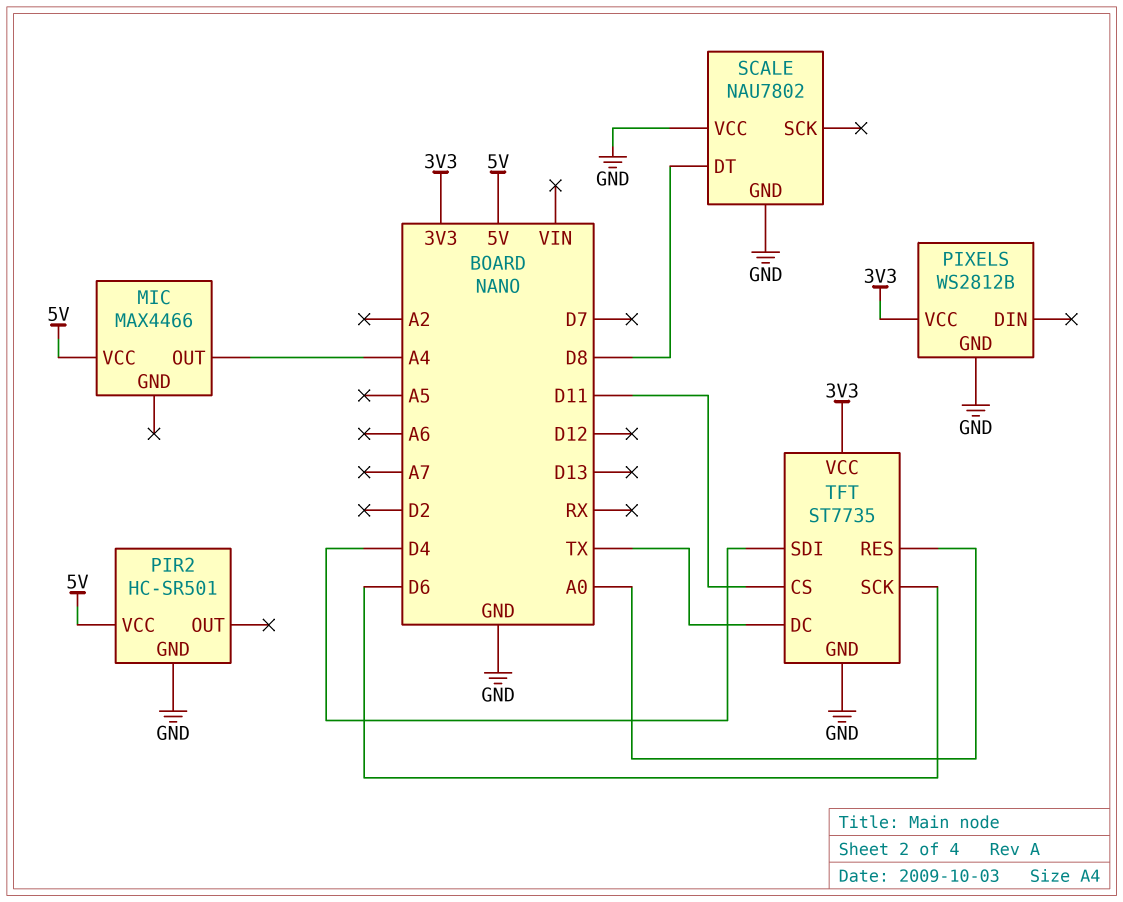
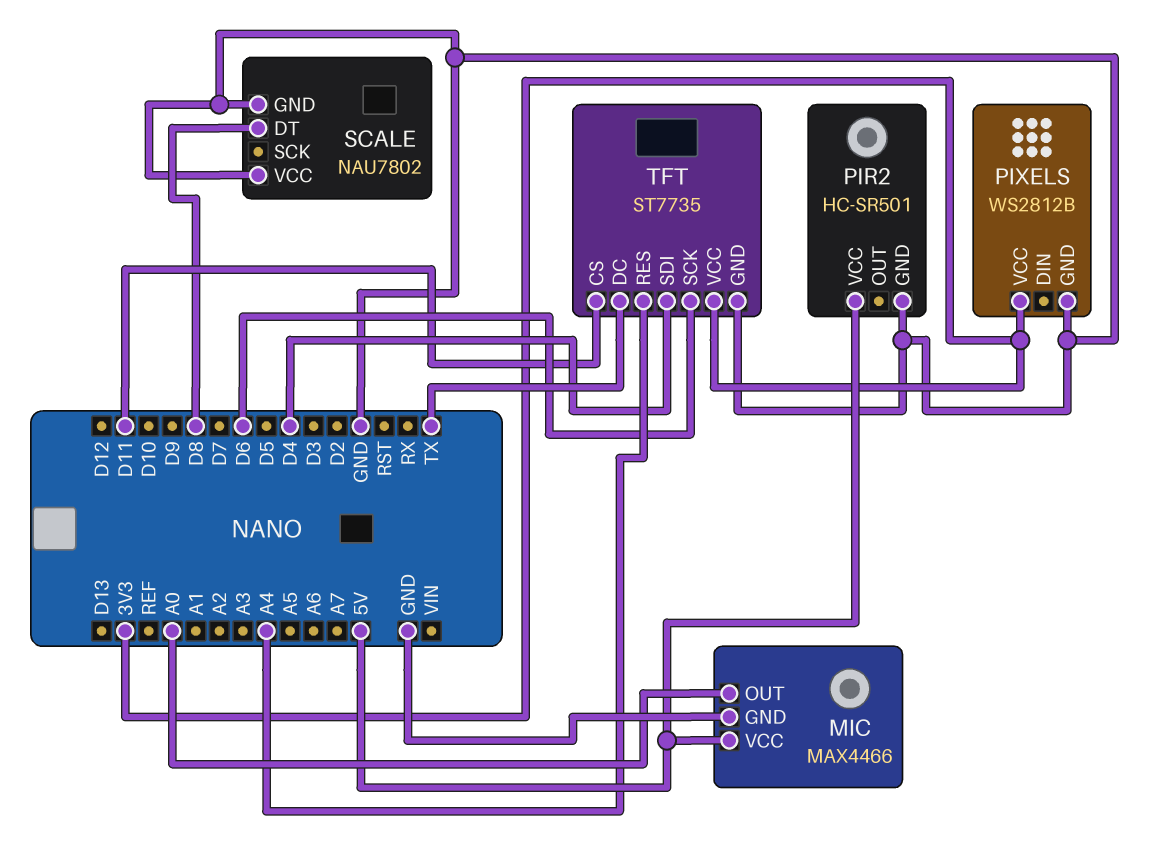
MIC pin GND: none -> GND
MIC pin OUT: A4 -> A0
TFT pin RES: A0 -> A4

